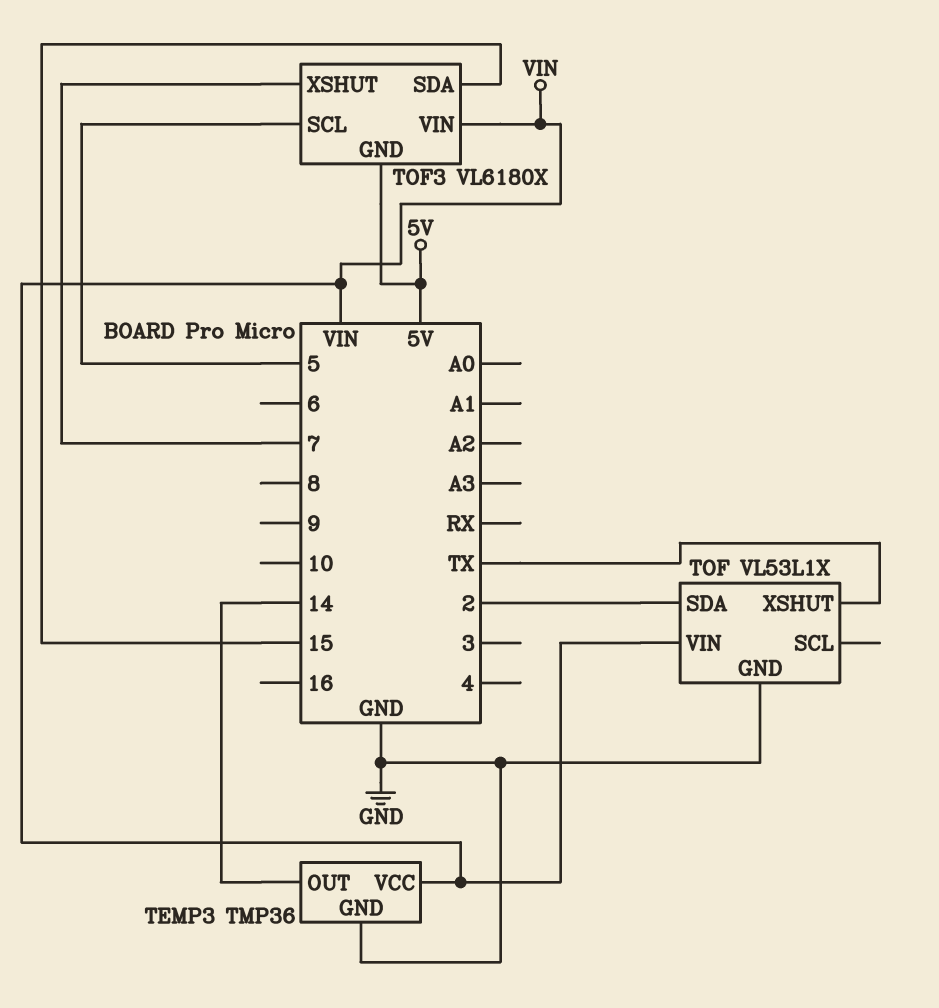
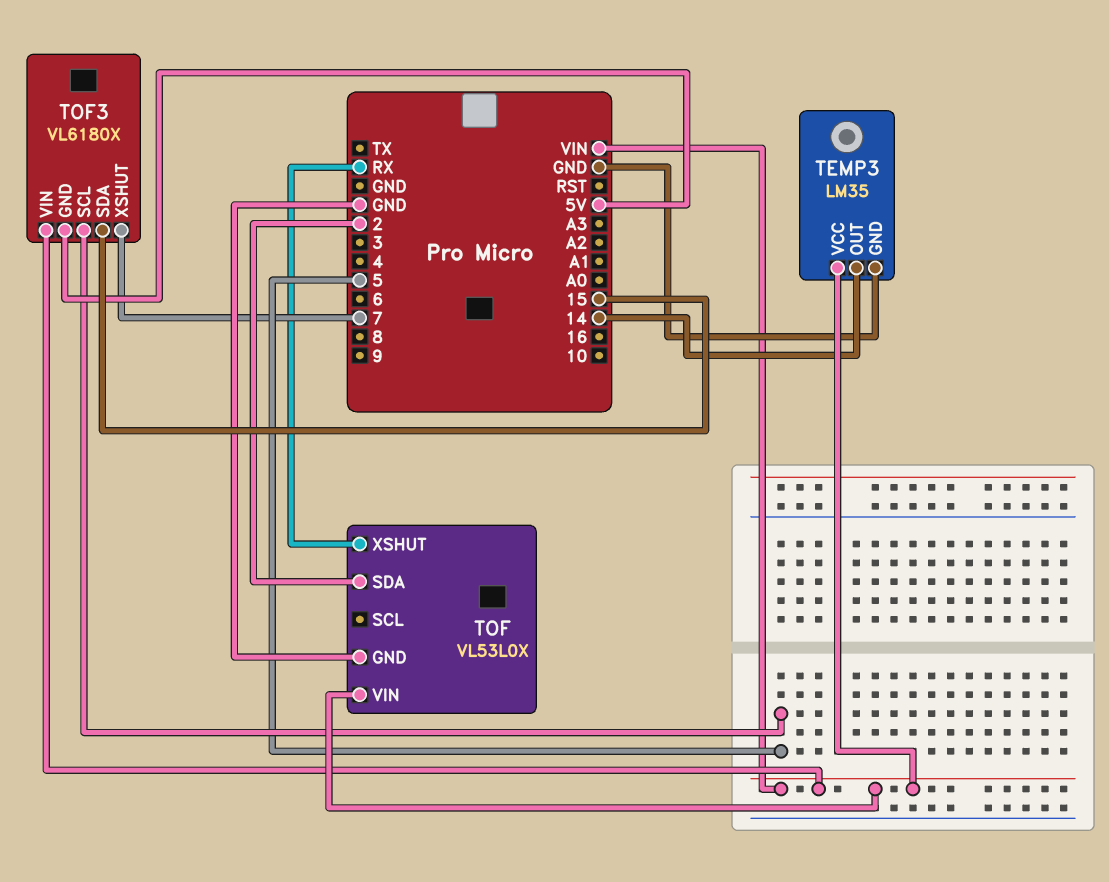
TEMP3: TMP36 -> LM35
TOF: VL53L1X -> VL53L0X
TOF pin XSHUT: TX -> RX

